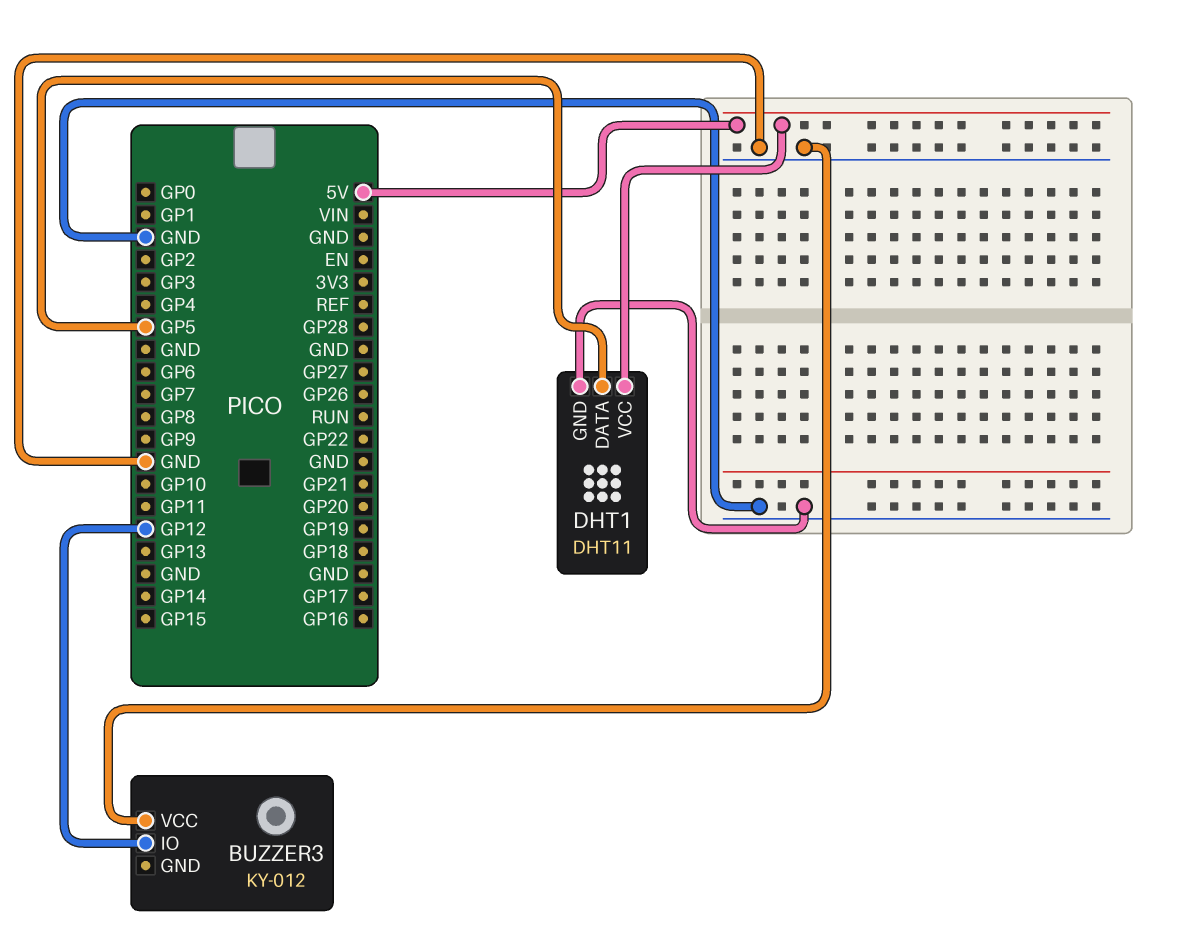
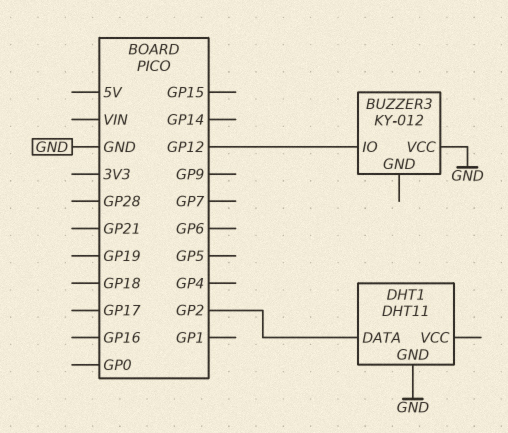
DHT1 pin DATA: GP5 -> GP2
DHT1 pin VCC: 5V -> none

